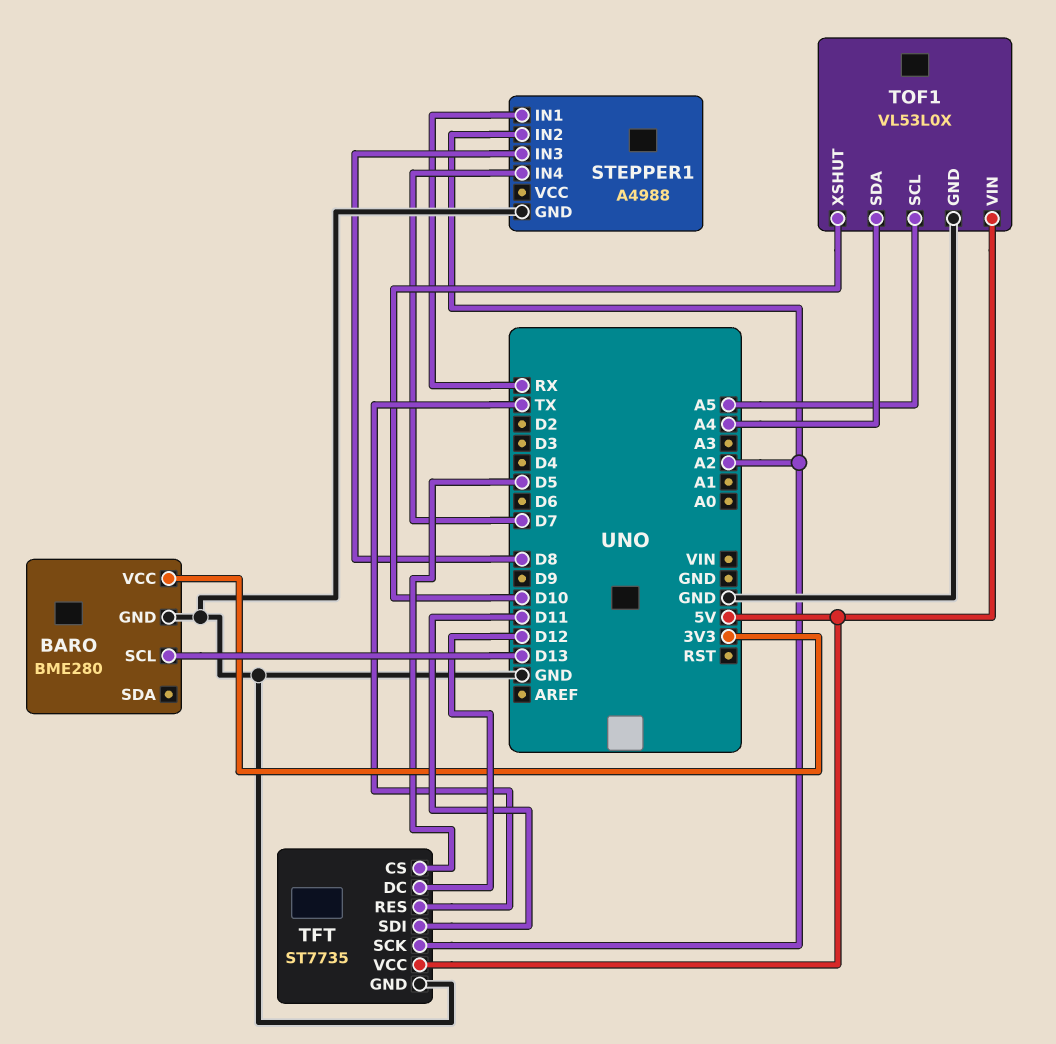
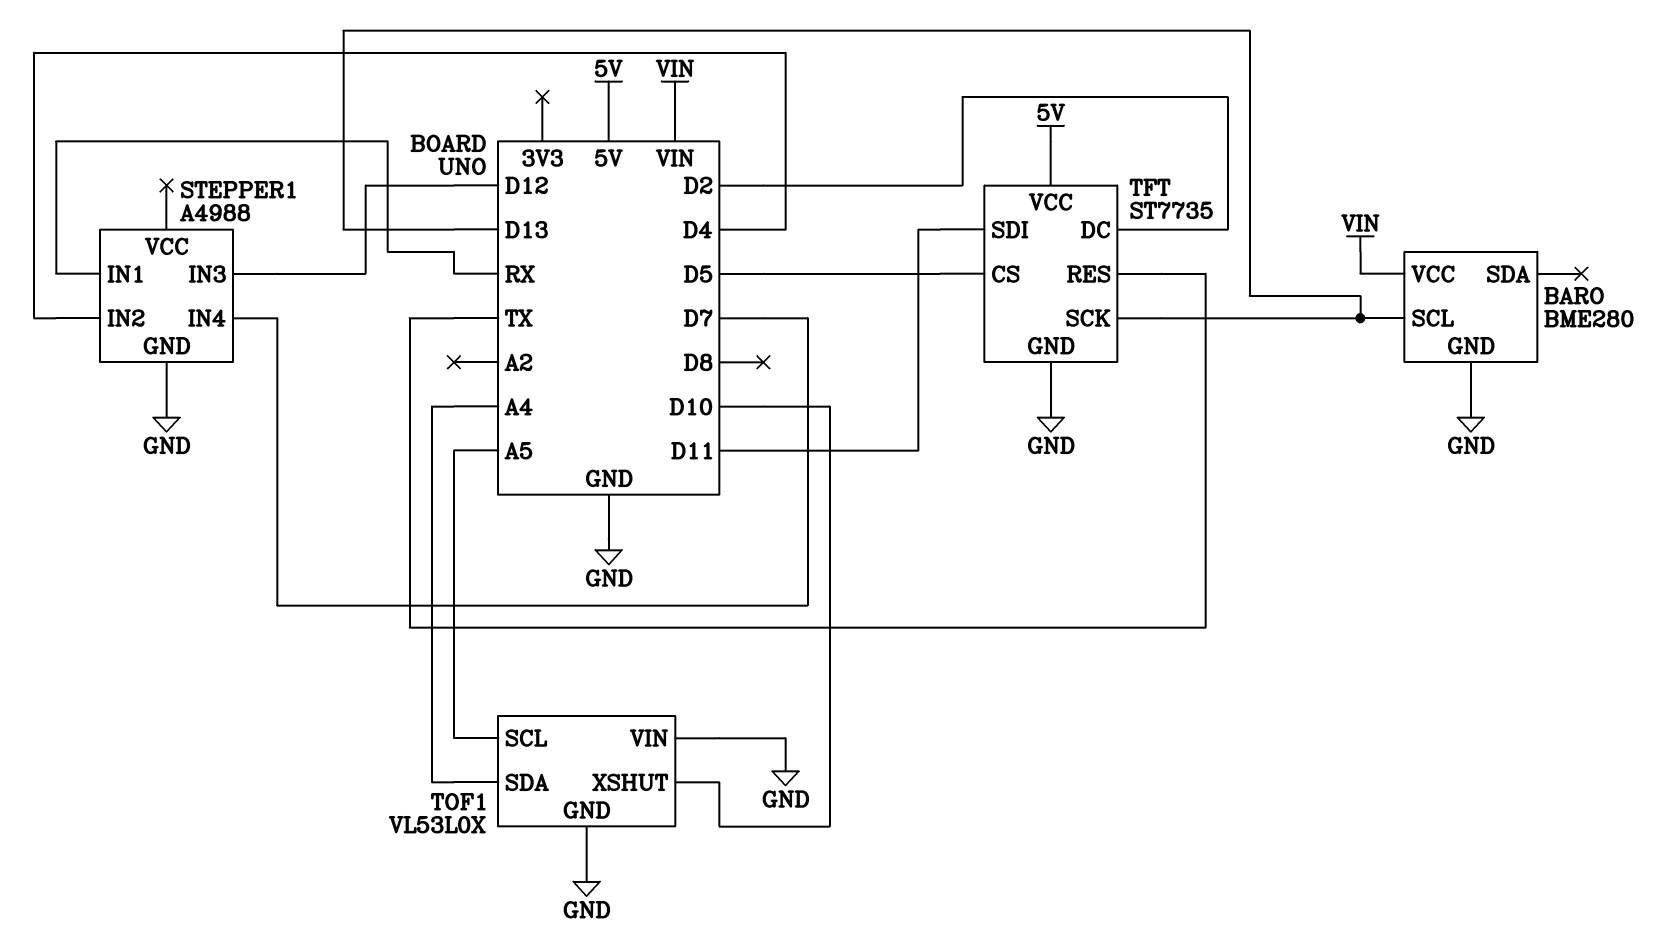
BARO pin VCC: 3V3 -> VIN
STEPPER1 pin IN2: A2 -> D4
STEPPER1 pin IN3: D8 -> D12
TFT pin DC: D12 -> D2
TFT pin SCK: A2 -> D13
TOF1 pin VIN: 5V -> GND

